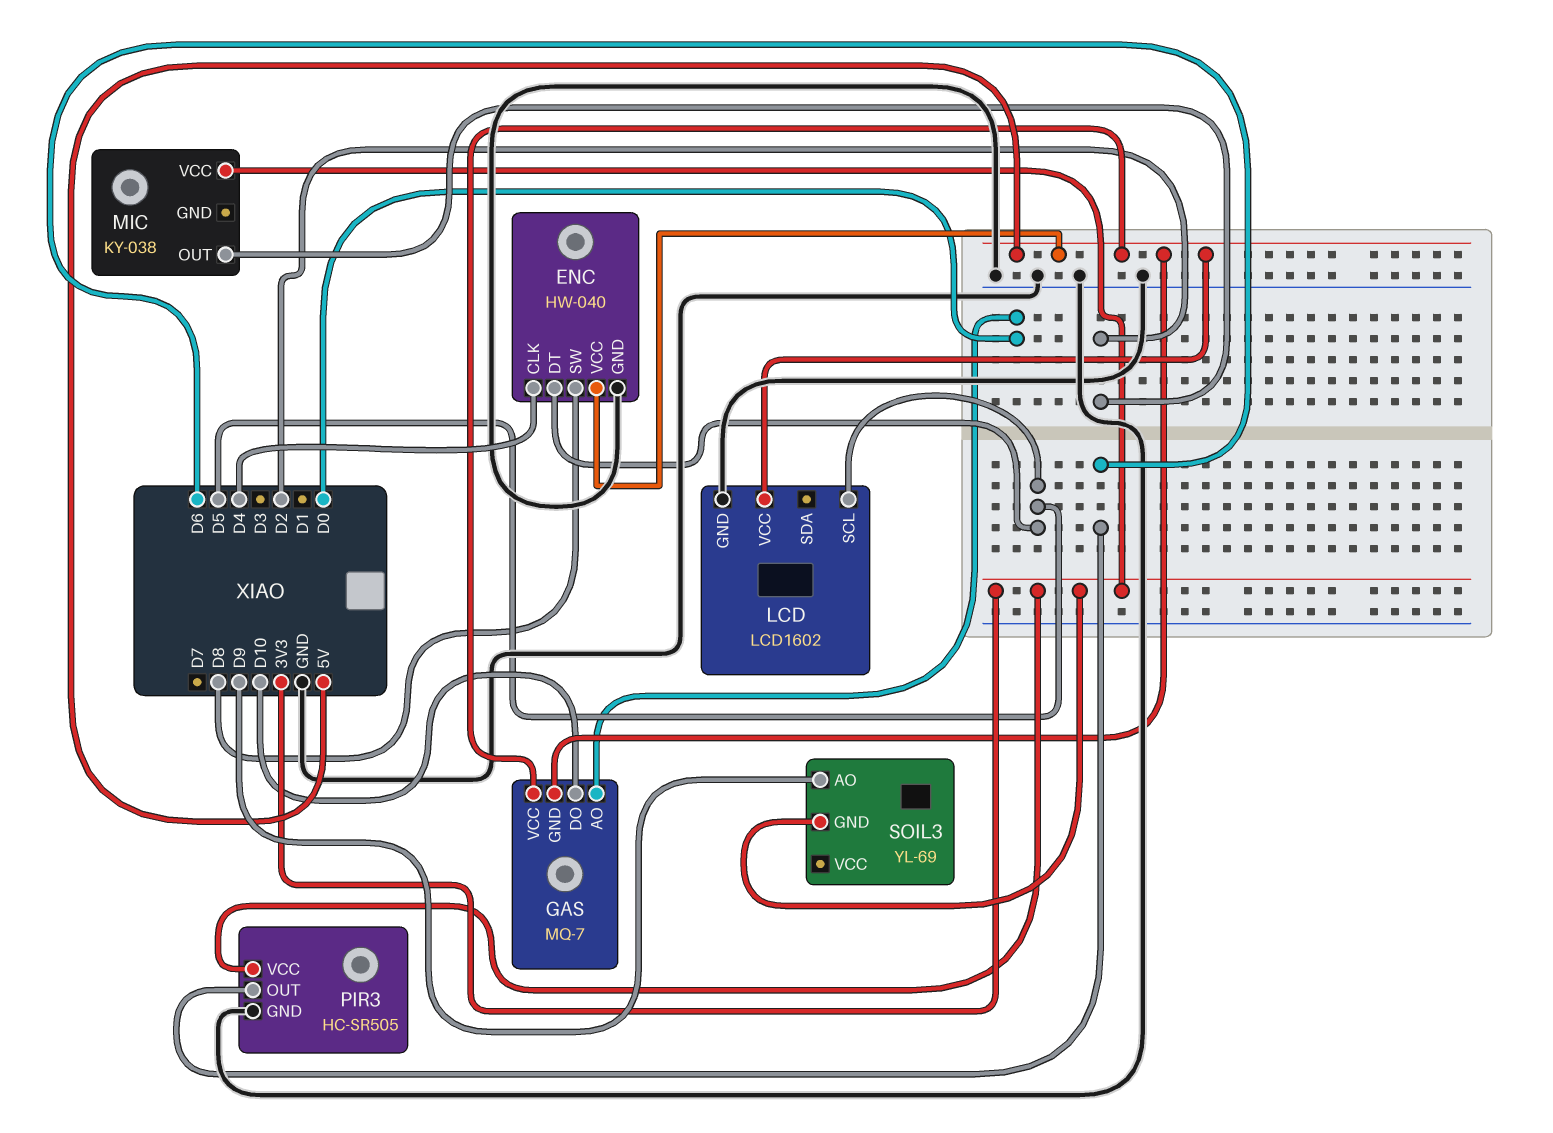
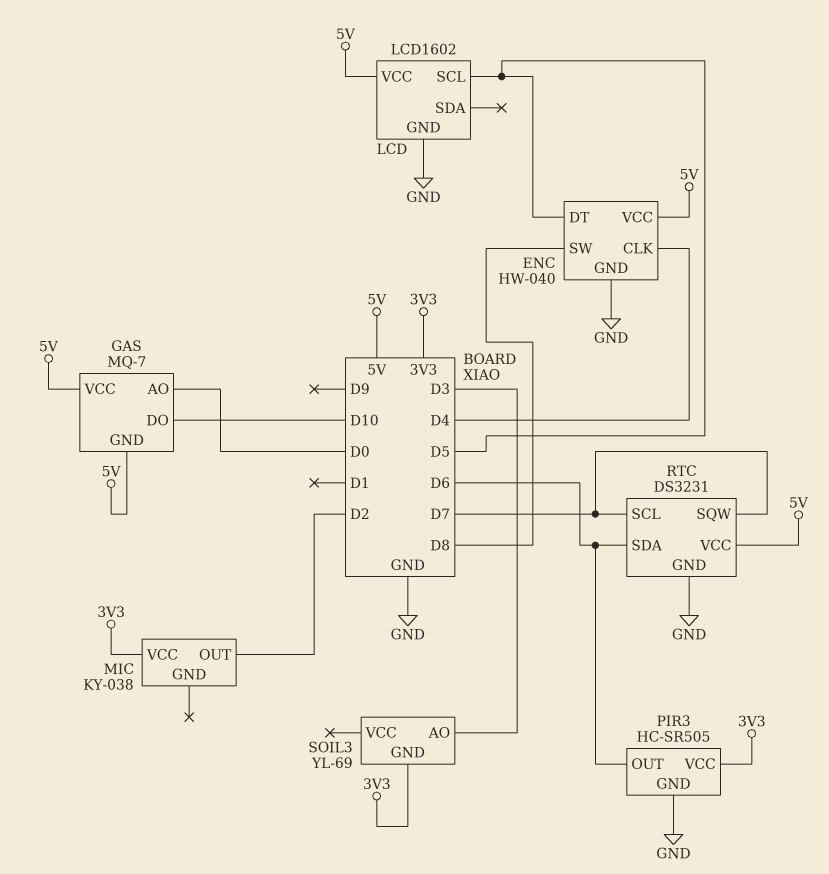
RTC: none -> DS3231
RTC pin GND: none -> GND
RTC pin SCL: none -> D7
RTC pin SDA: none -> D6
RTC pin SQW: none -> D7
RTC pin VCC: none -> 5V
SOIL3 pin AO: D9 -> D3

